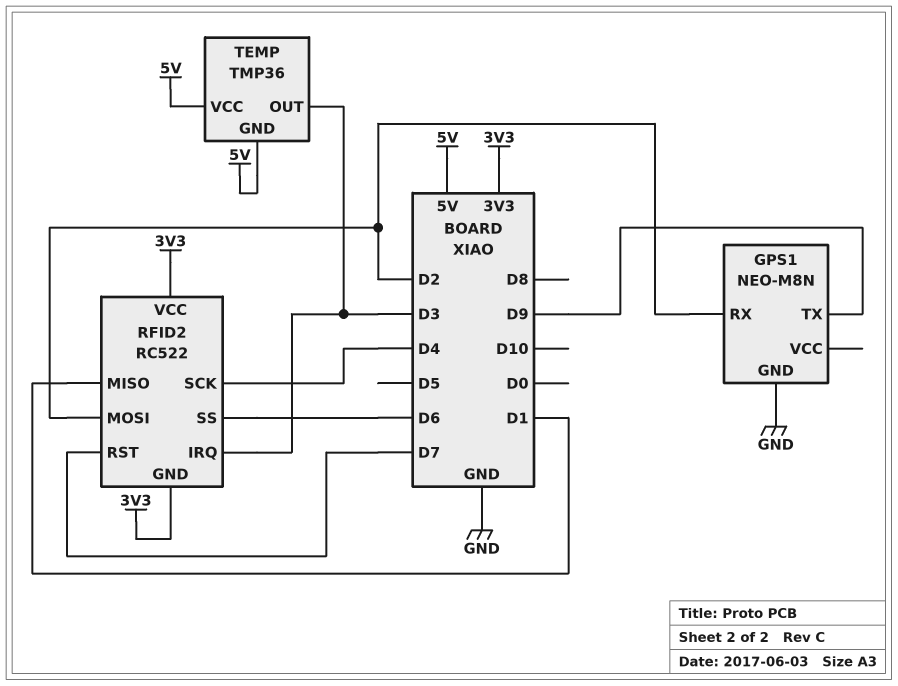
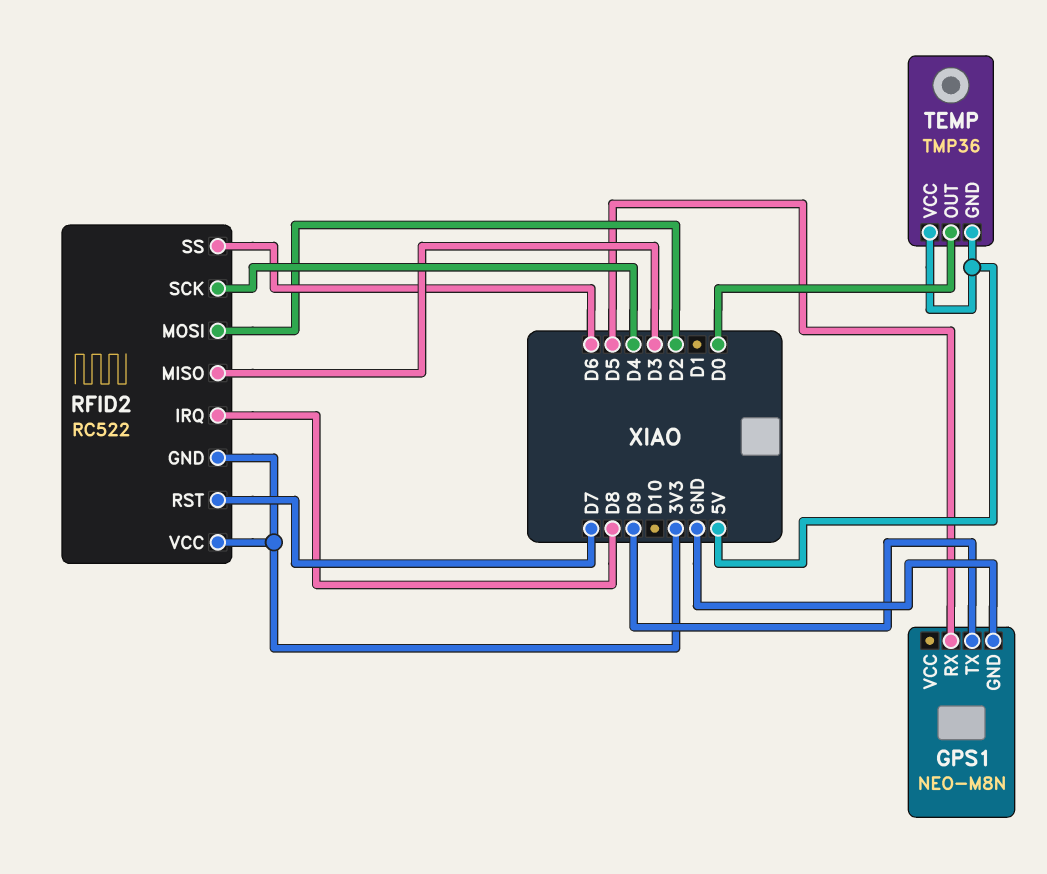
GPS1 pin RX: D2 -> D5
RFID2 pin IRQ: D3 -> D8
RFID2 pin MISO: D1 -> D3
TEMP pin OUT: D3 -> D0

